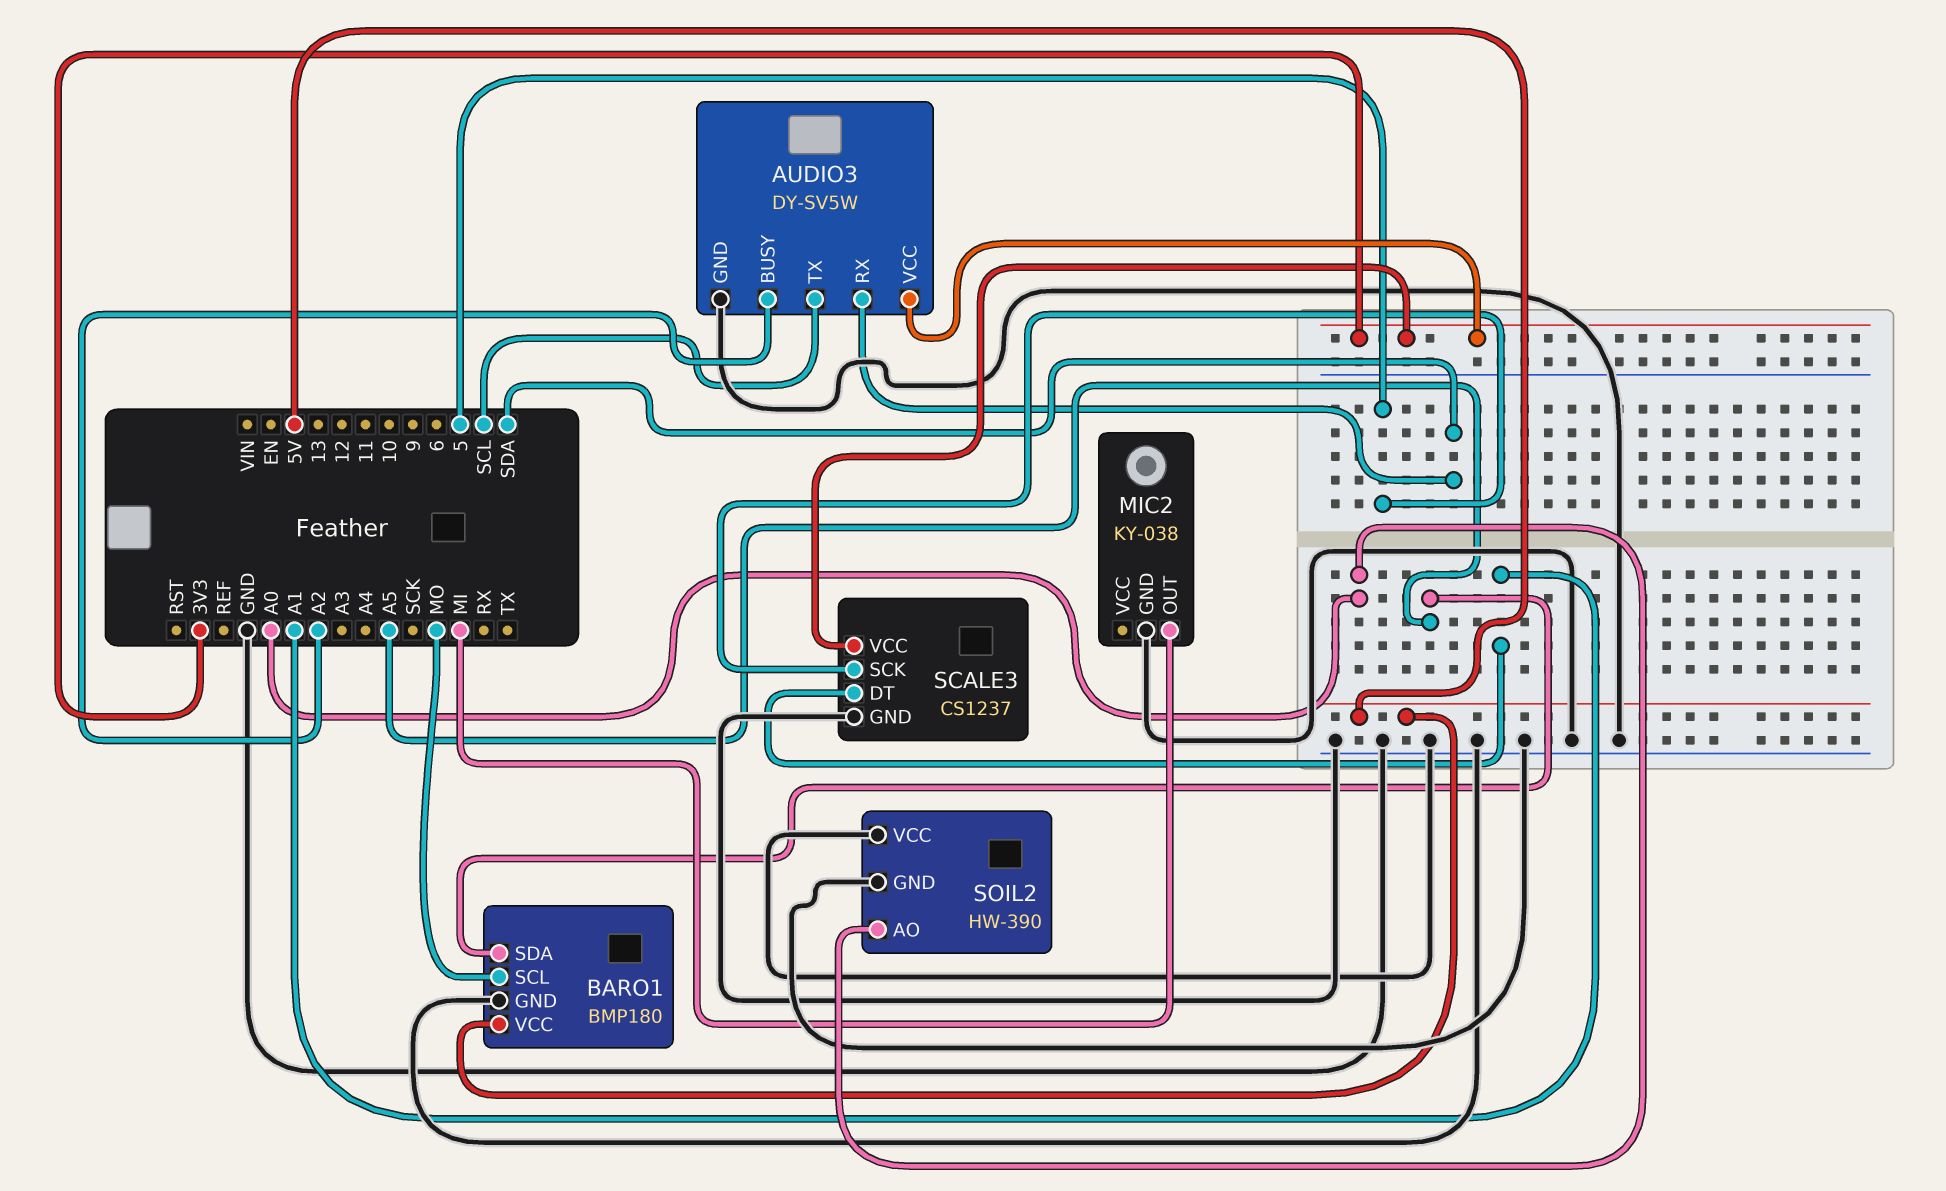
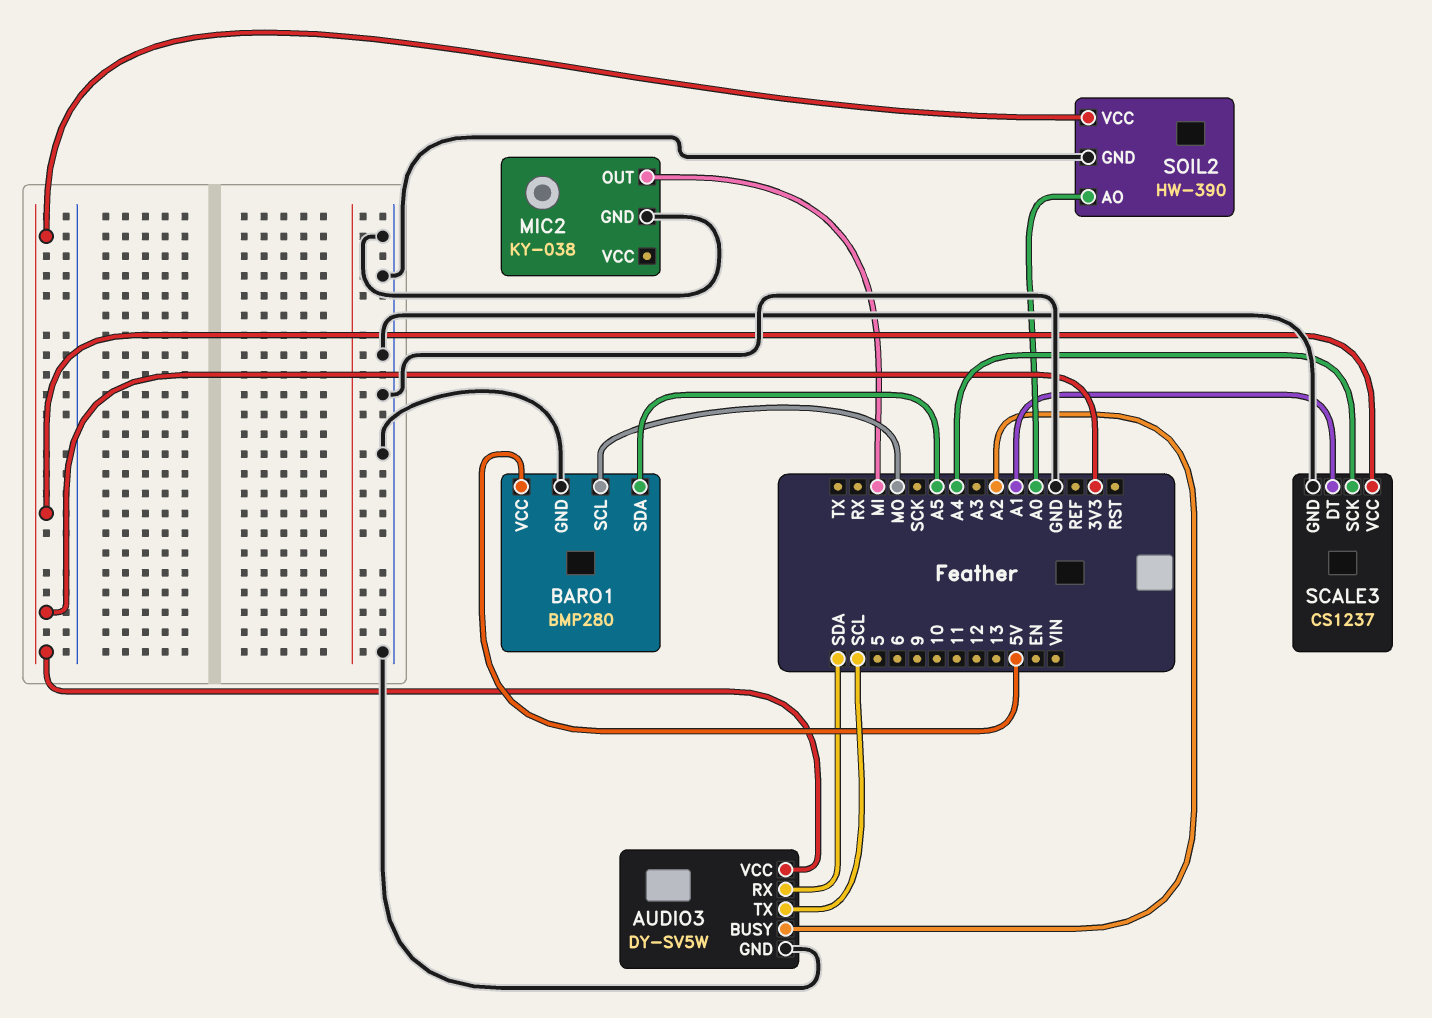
BARO1: BMP180 -> BMP280
SCALE3 pin SCK: 5 -> A4
SOIL2 pin VCC: GND -> 3V3

